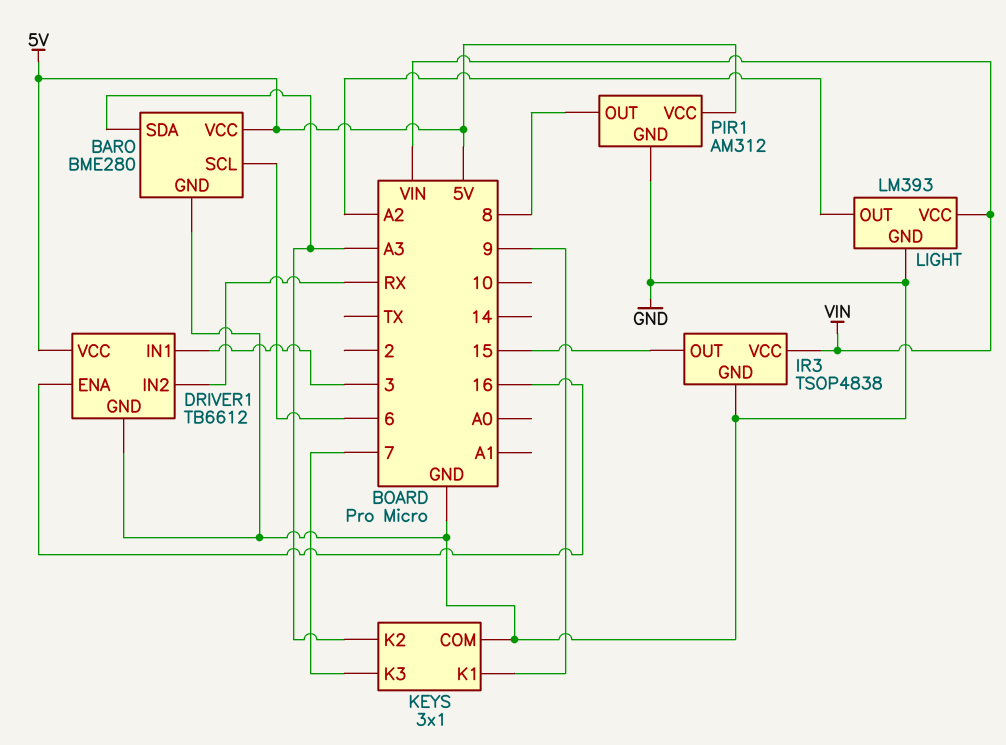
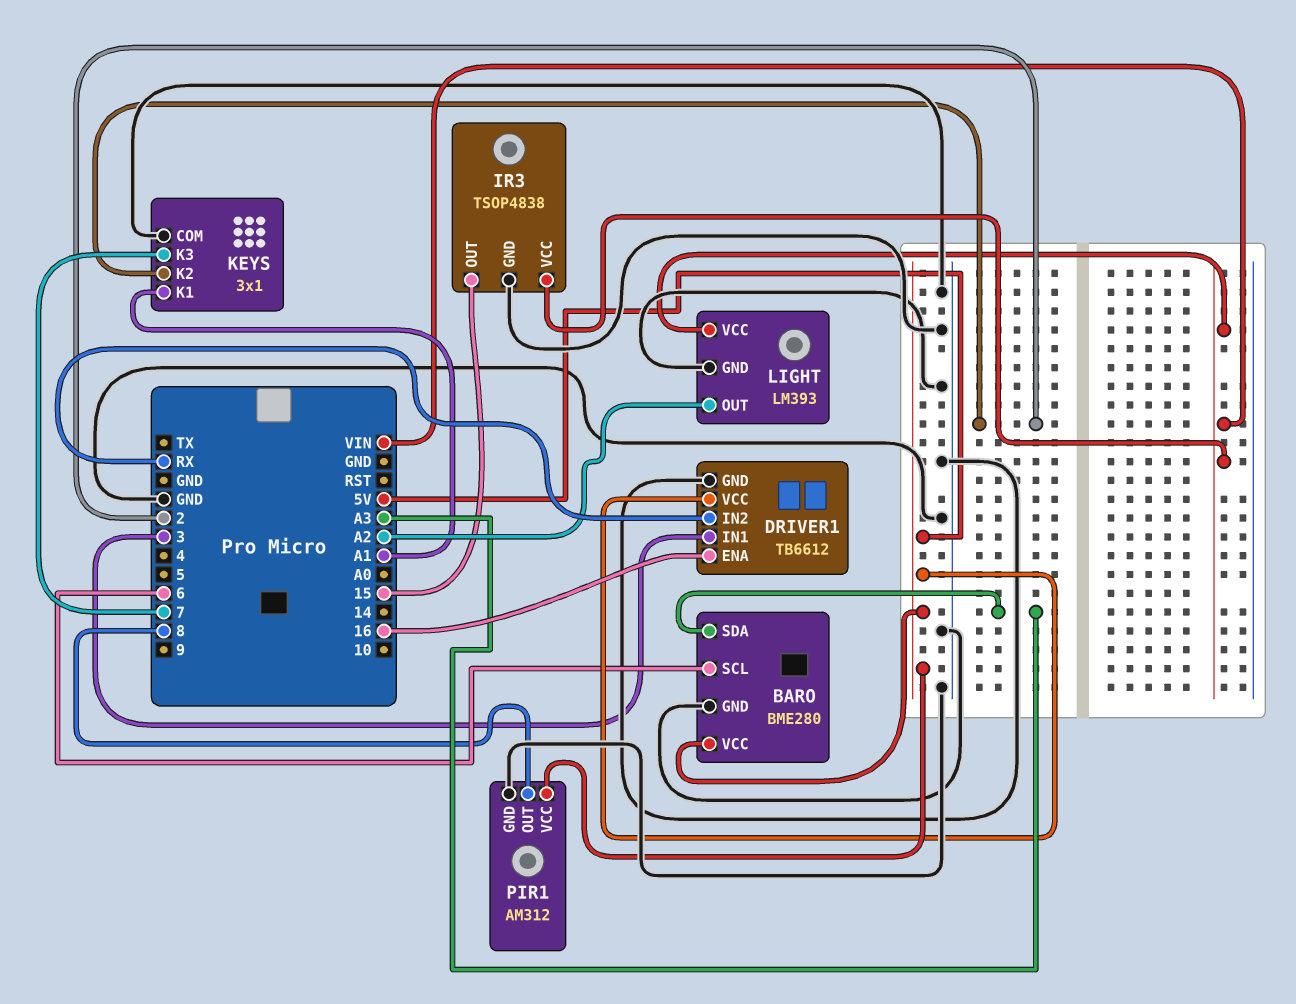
KEYS pin K1: 9 -> A1
KEYS pin K2: A3 -> 2

